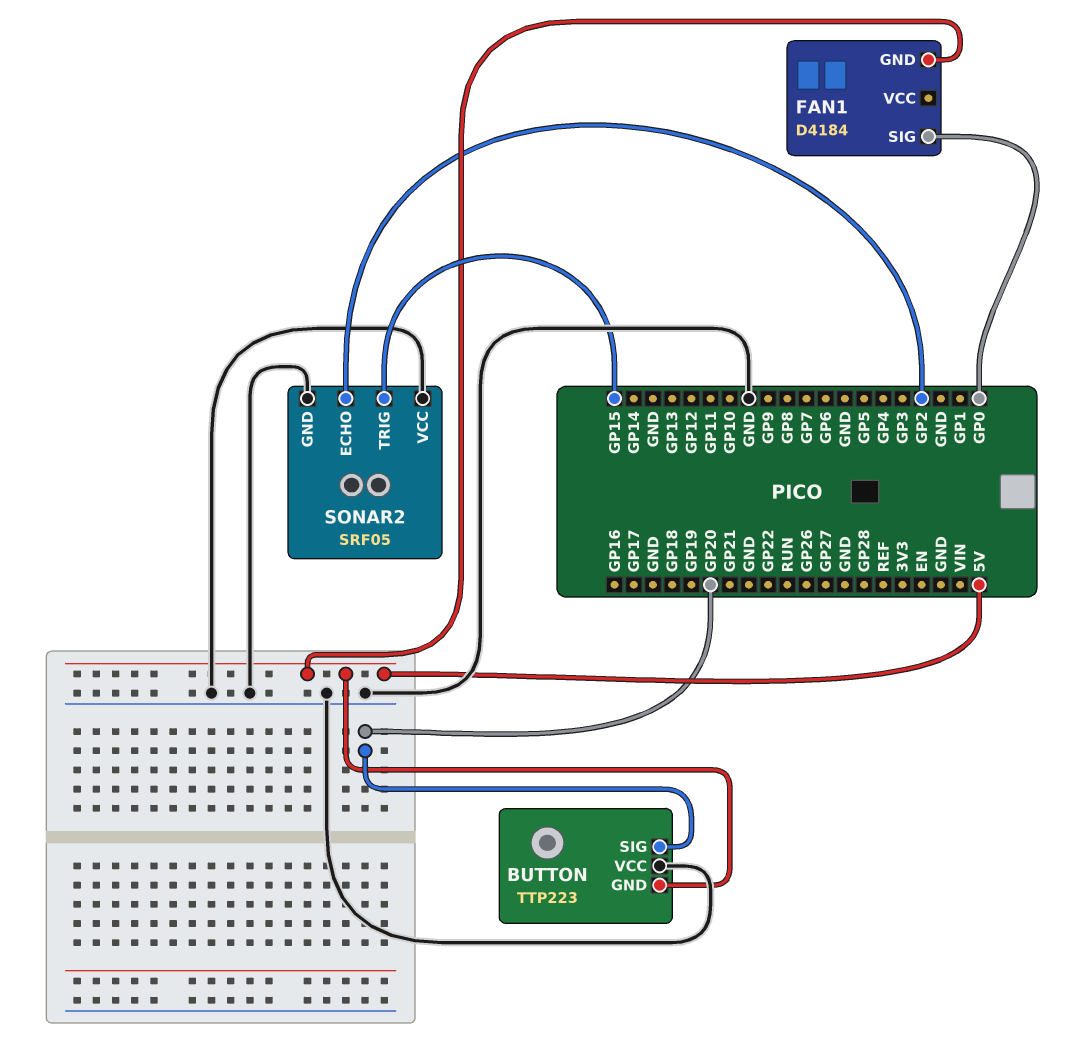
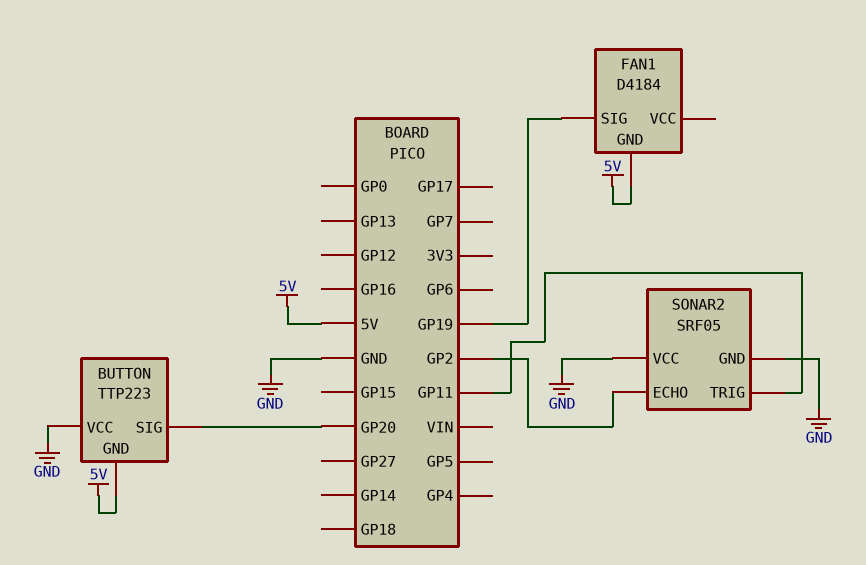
FAN1 pin SIG: GP0 -> GP19
SONAR2 pin TRIG: GP15 -> GP11

